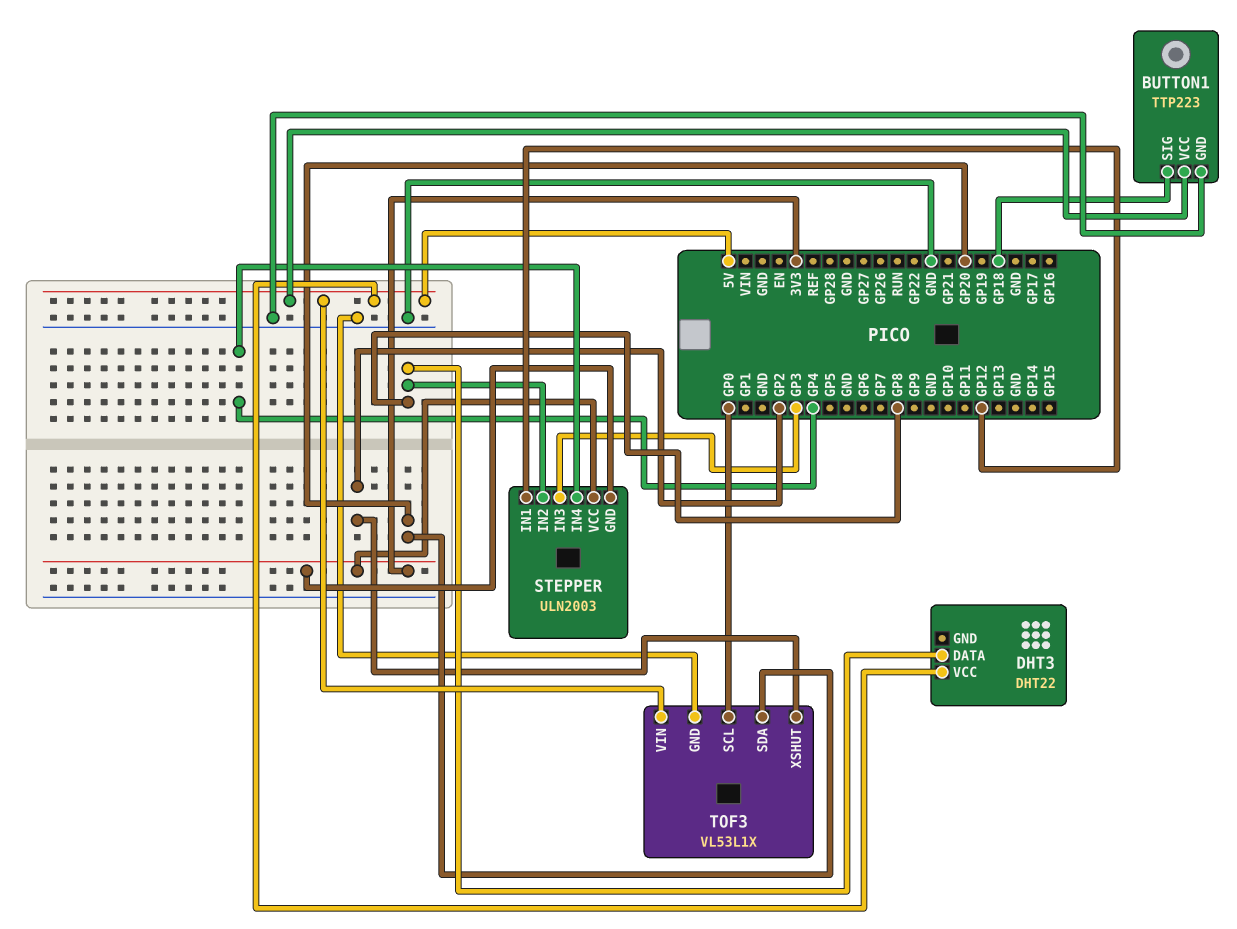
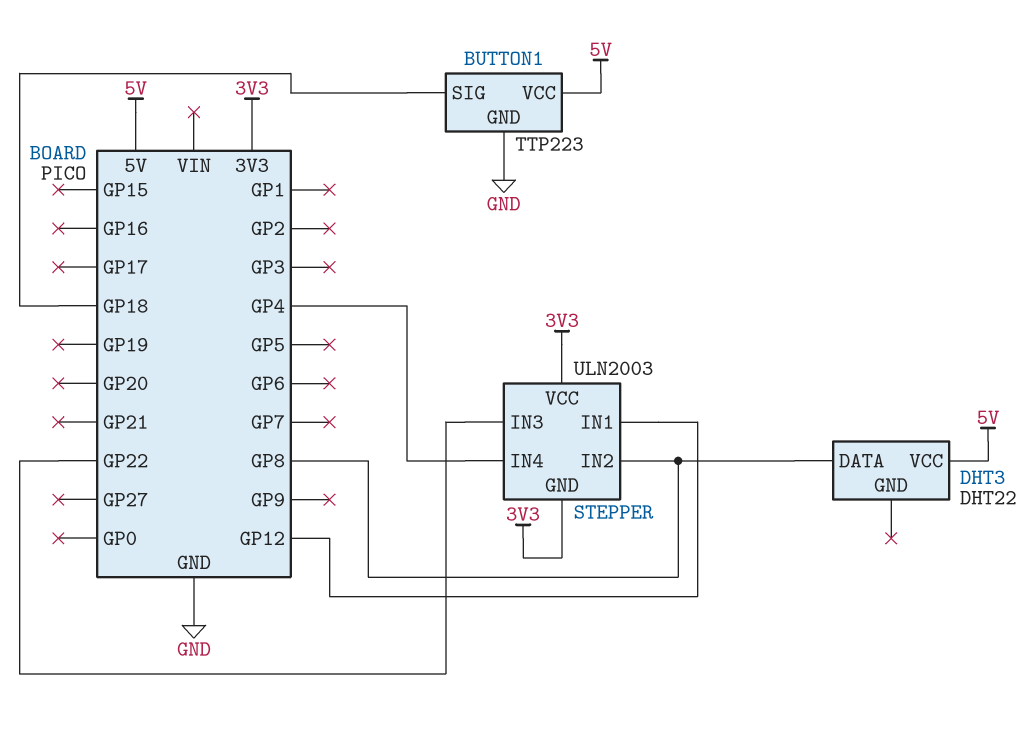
STEPPER pin IN3: GP3 -> GP22
TOF3: VL53L1X -> none
TOF3 pin GND: GND -> none
TOF3 pin SCL: GP0 -> none
TOF3 pin SDA: GP20 -> none
TOF3 pin VIN: 5V -> none
TOF3 pin XSHUT: GP2 -> none

